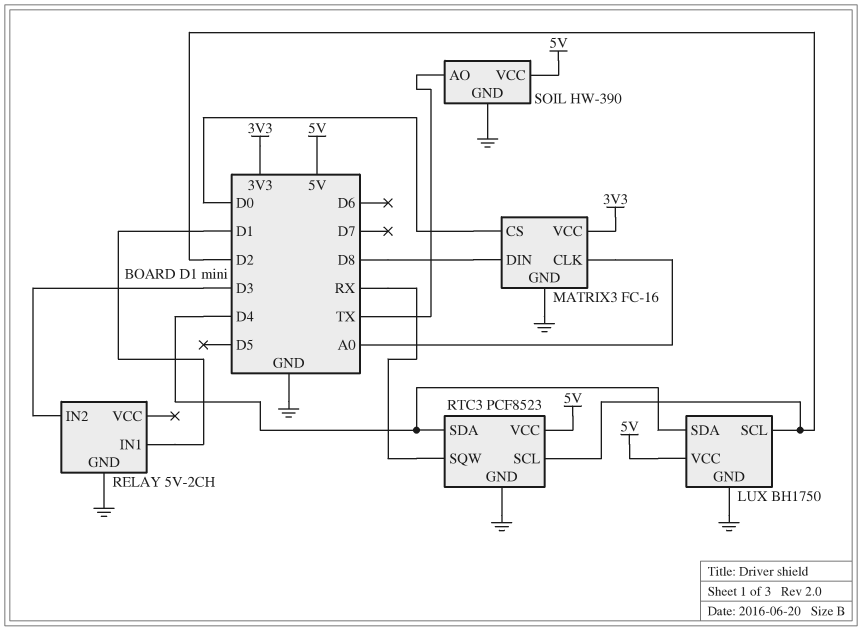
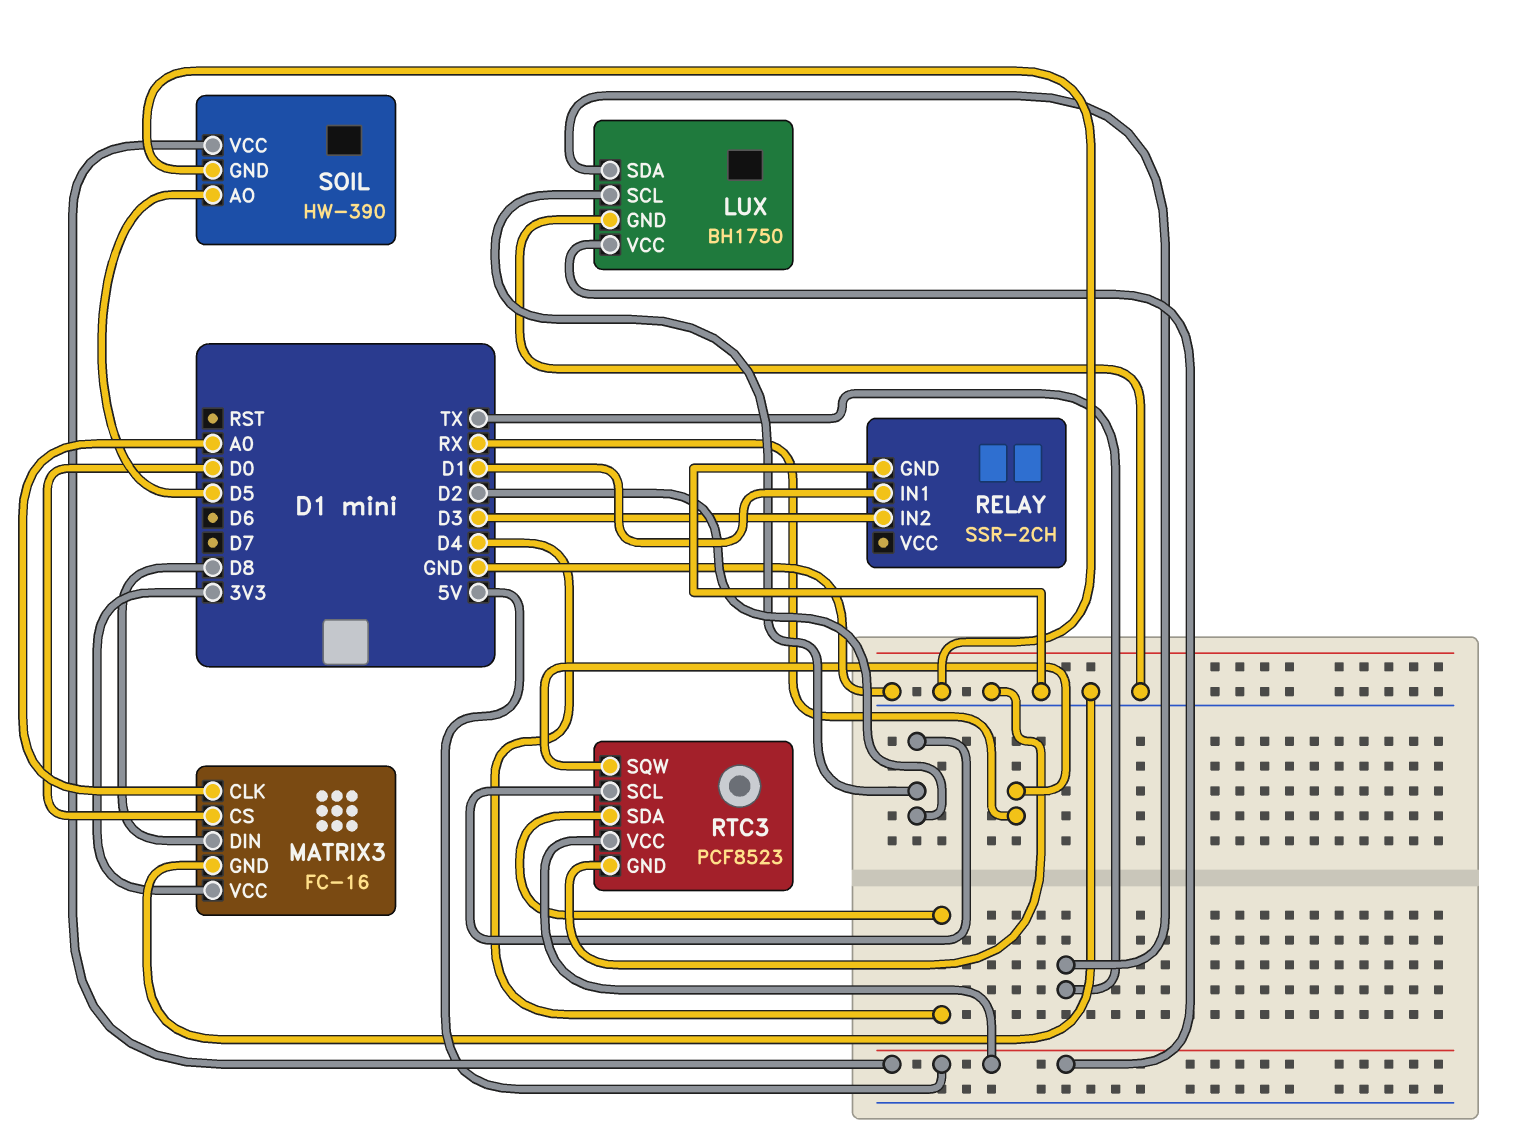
LUX pin SDA: D4 -> TX
RELAY: 5V-2CH -> SSR-2CH
SOIL pin AO: TX -> D5

